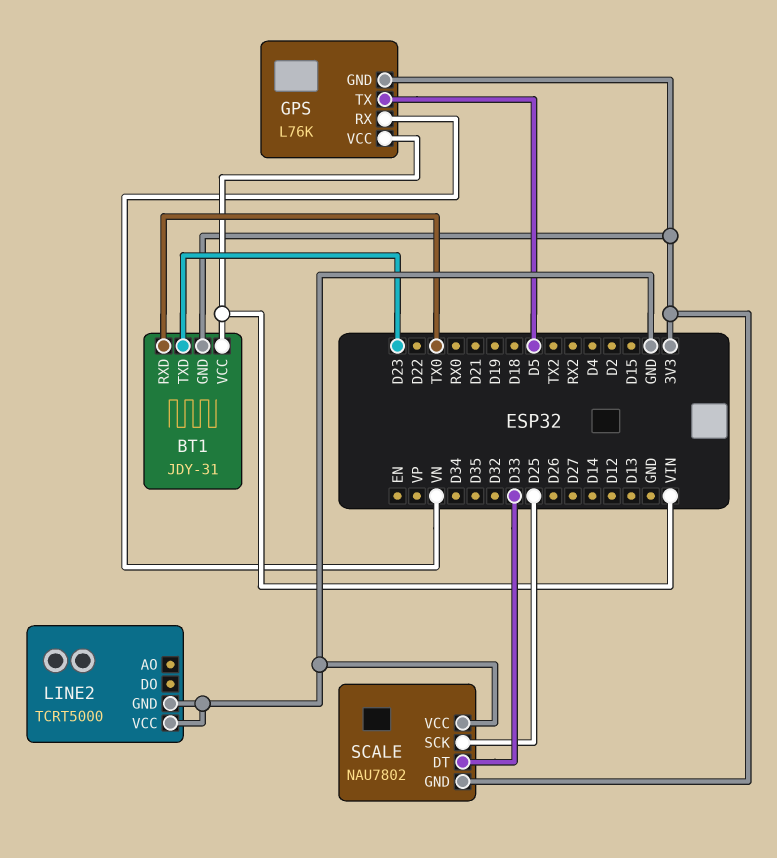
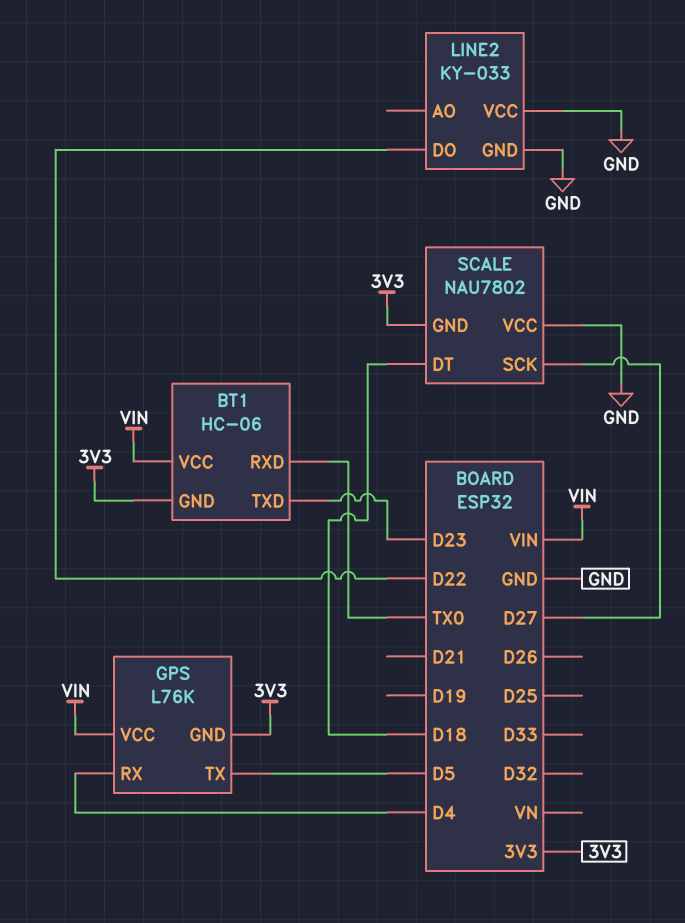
BT1: JDY-31 -> HC-06
GPS pin RX: VN -> D4
LINE2: TCRT5000 -> KY-033
LINE2 pin DO: none -> D22
SCALE pin DT: D33 -> D18
SCALE pin SCK: D25 -> D27

